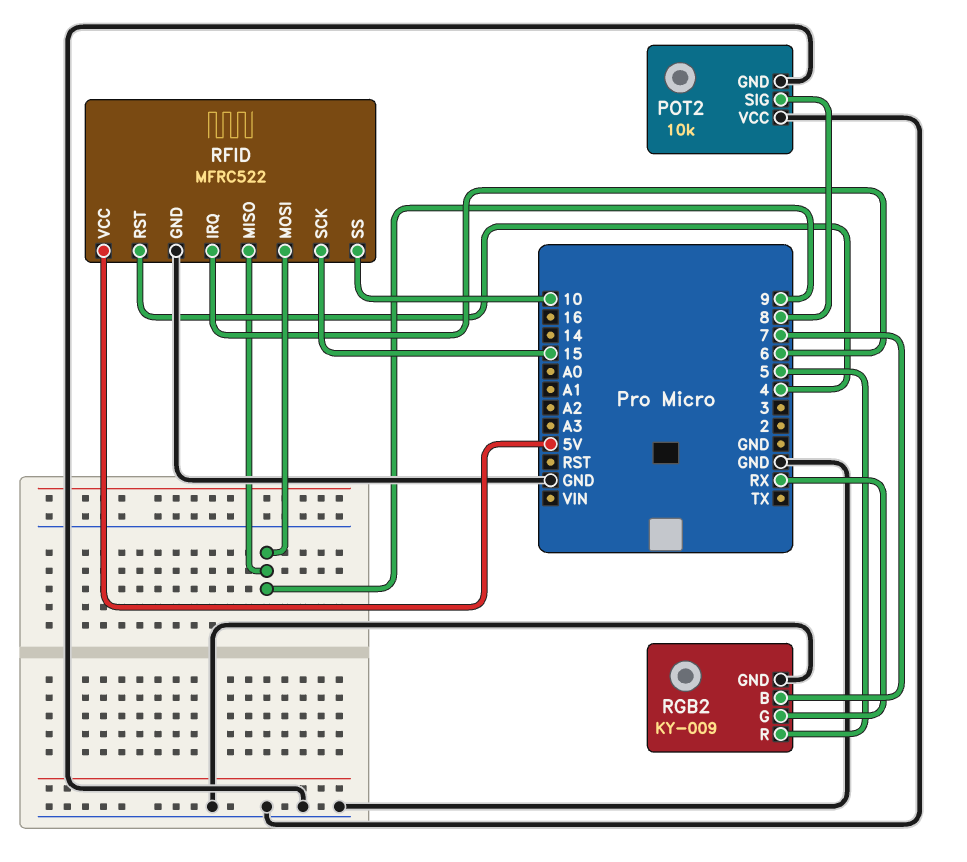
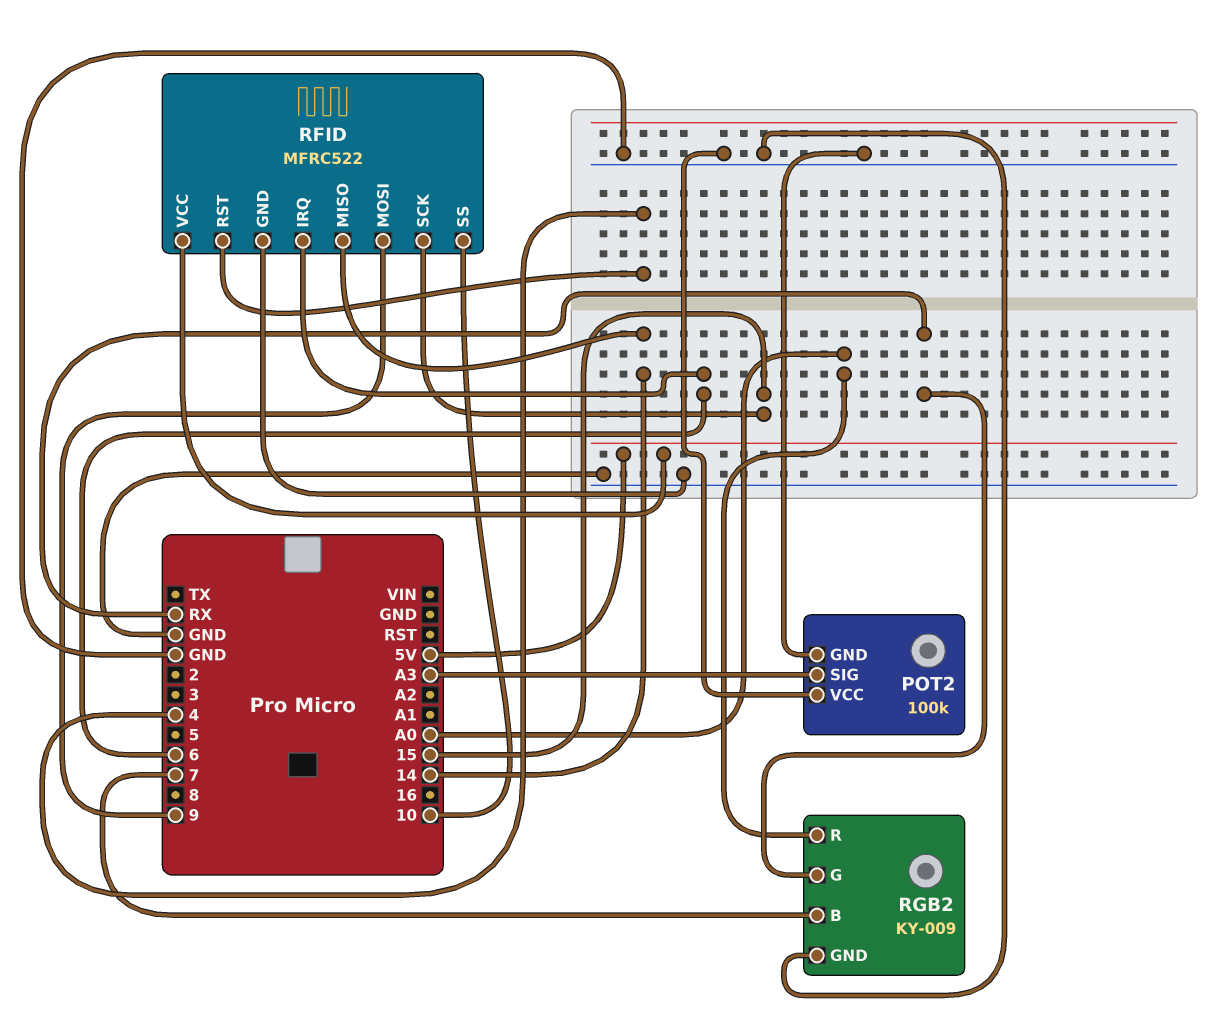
POT2: 10k -> 100k
POT2 pin SIG: 8 -> A3
RFID pin MISO: 9 -> 14
RGB2 pin R: 5 -> A0

